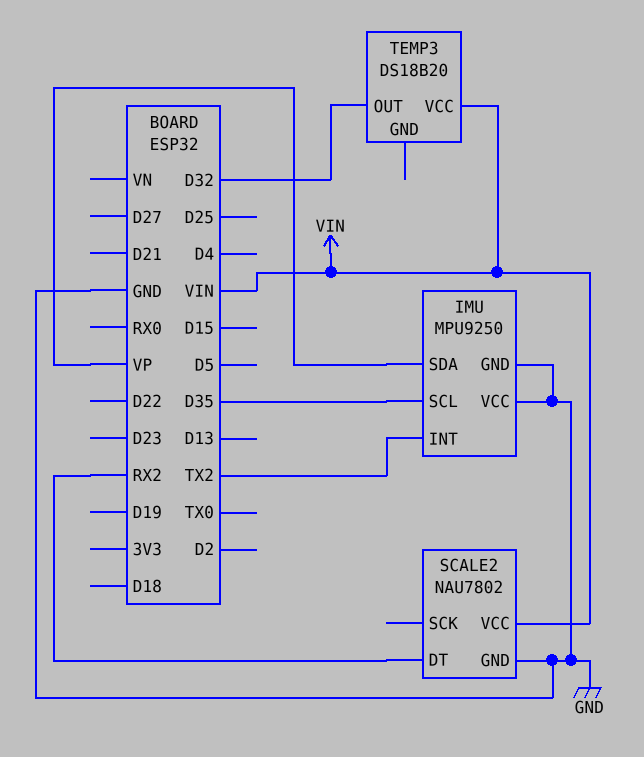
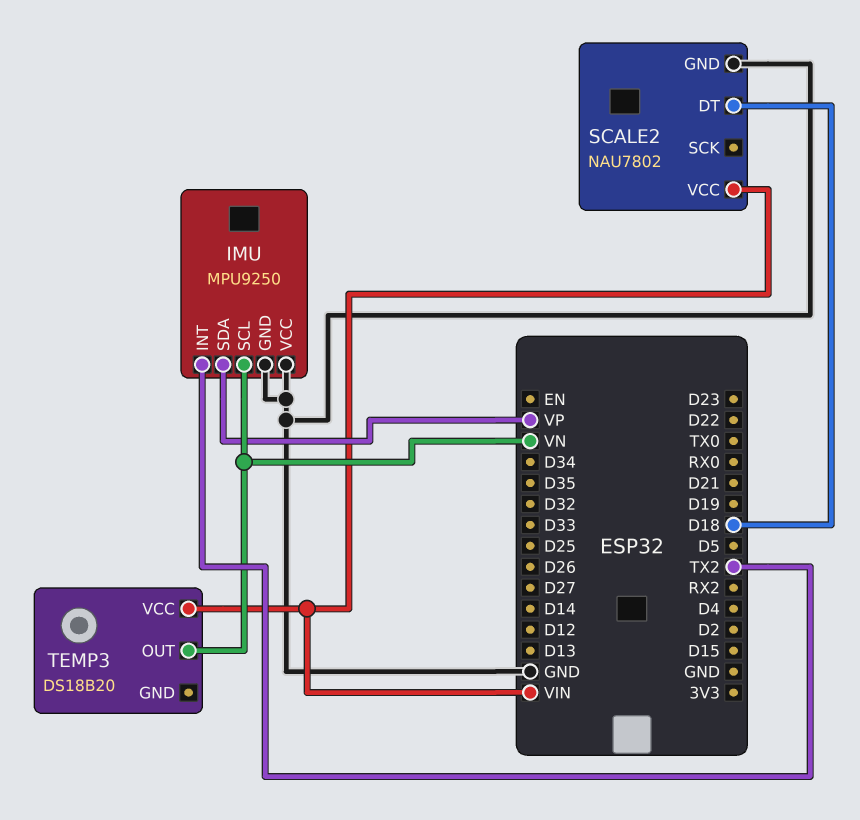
IMU pin SCL: D35 -> VN
SCALE2 pin DT: RX2 -> D18
TEMP3 pin OUT: D32 -> VN

